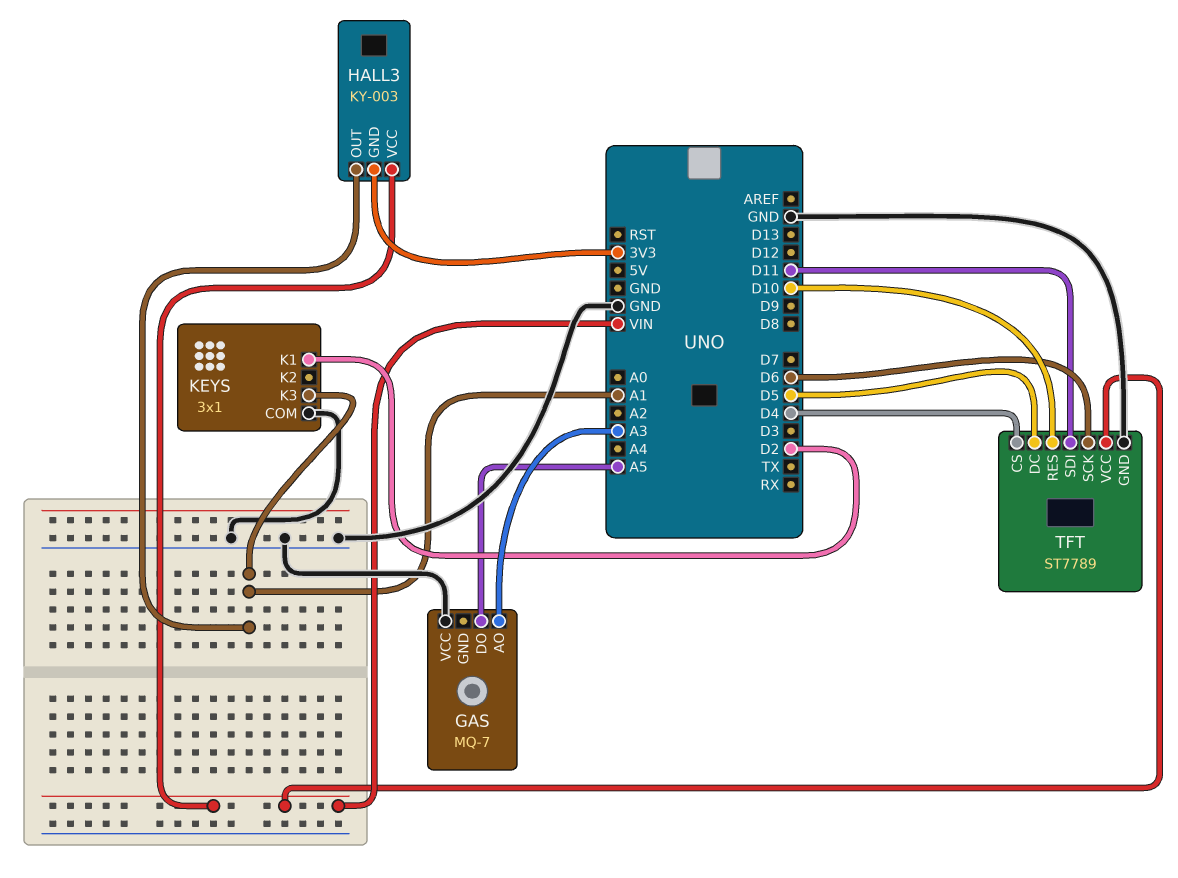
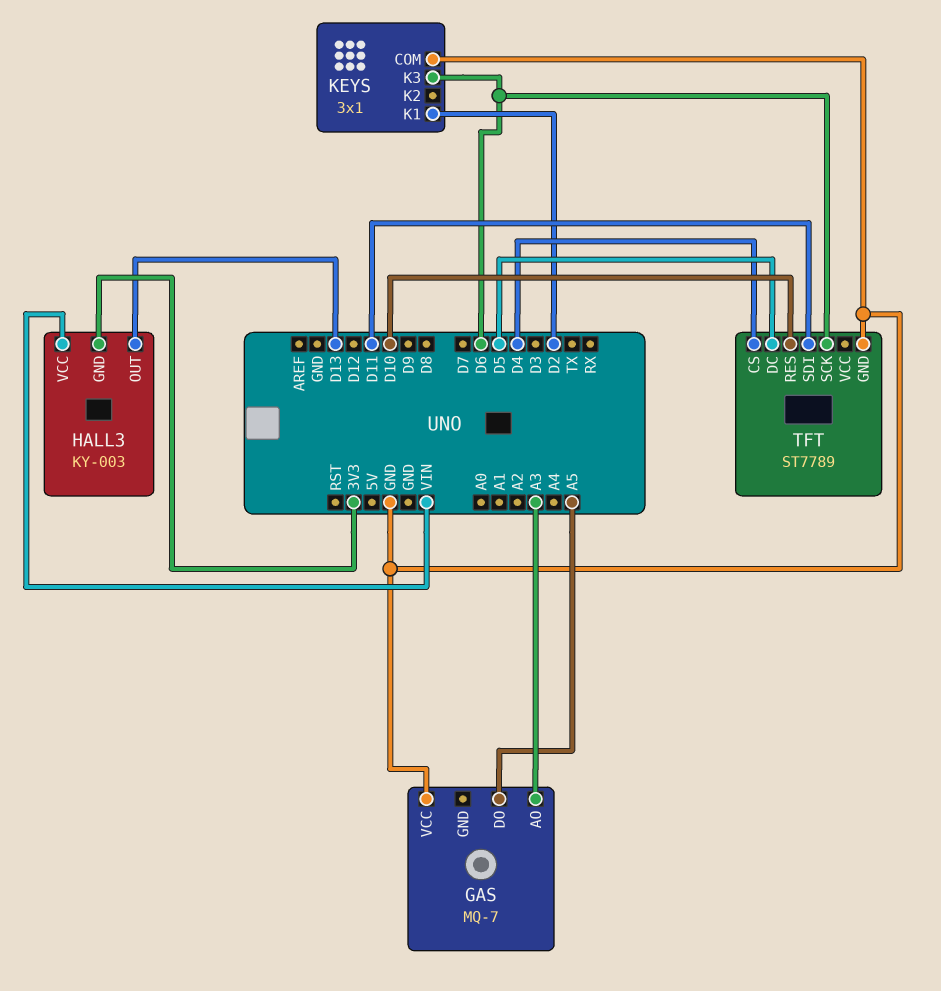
HALL3 pin OUT: A1 -> D13
KEYS pin K3: A1 -> D6
TFT pin VCC: VIN -> none

